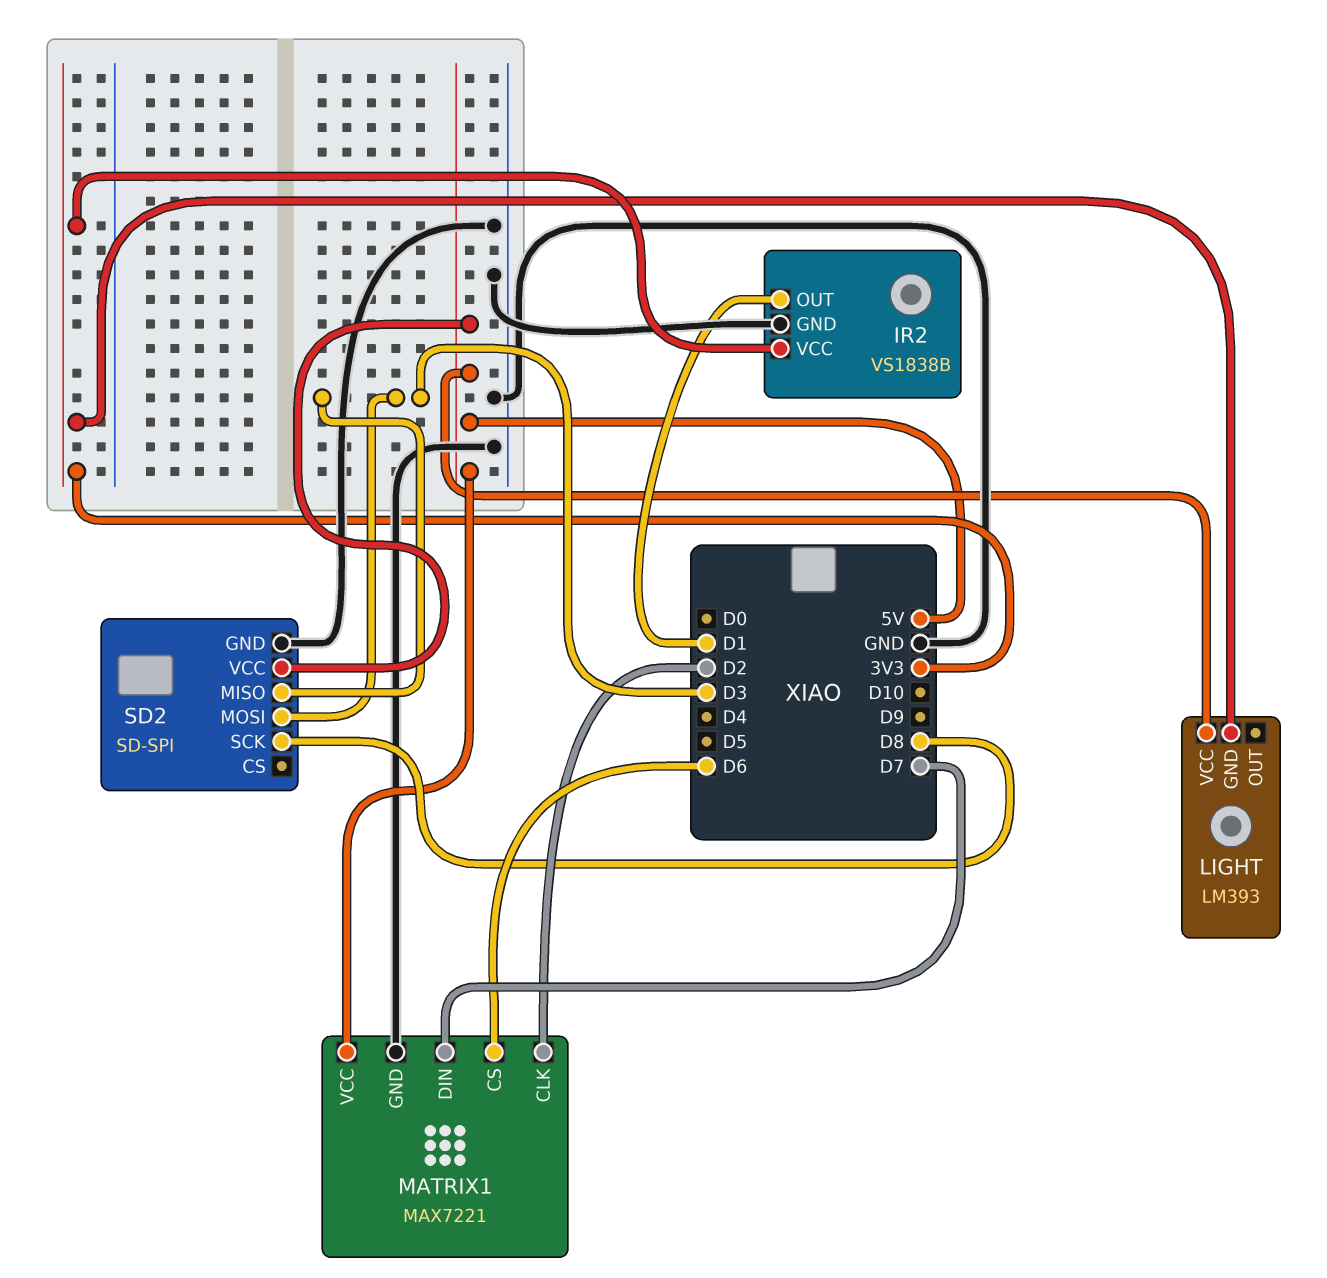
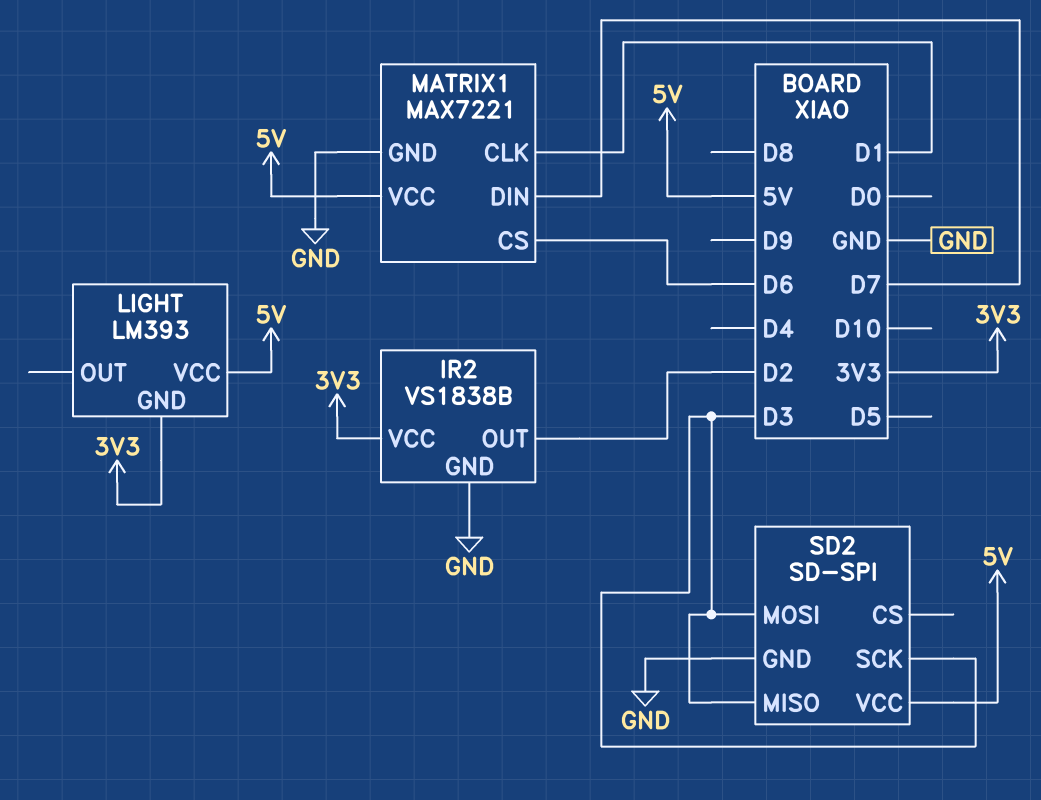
IR2 pin OUT: D1 -> D2
MATRIX1 pin CLK: D2 -> D1
SD2 pin SCK: D8 -> D3

